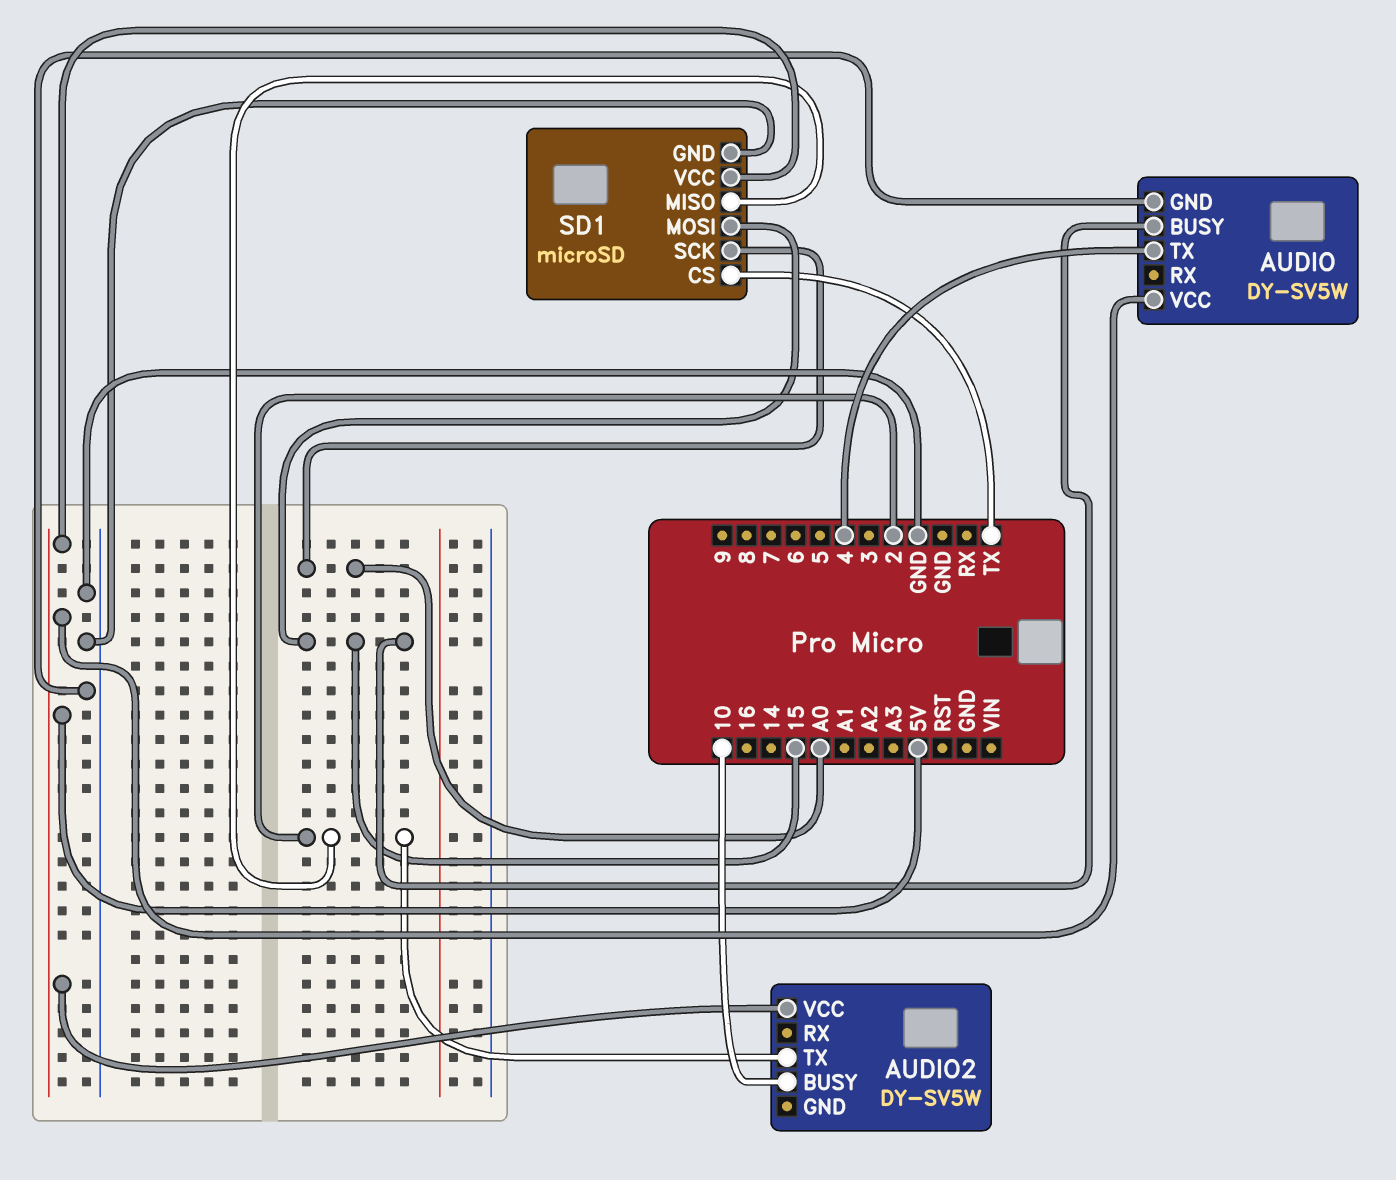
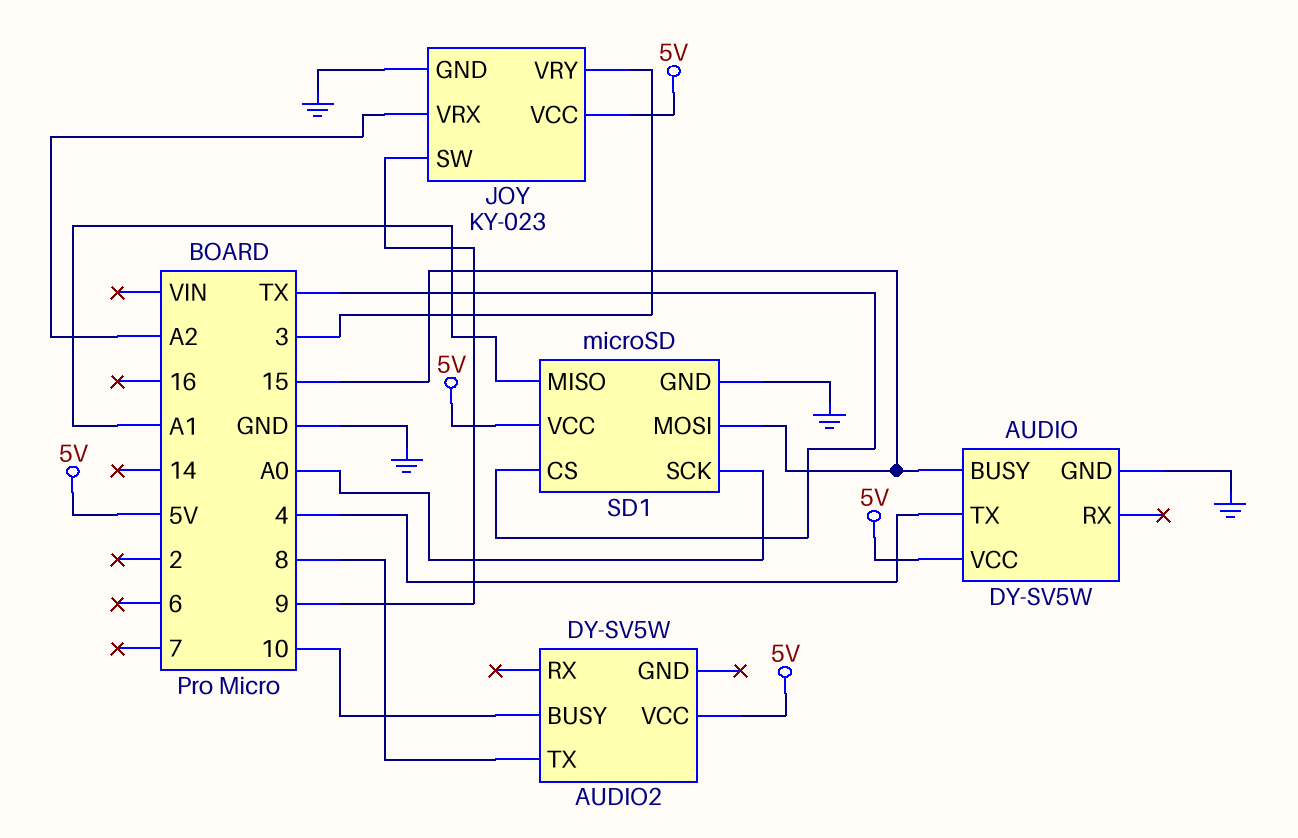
AUDIO2 pin TX: 2 -> 8
JOY: none -> KY-023
JOY pin GND: none -> GND
JOY pin SW: none -> 9
JOY pin VCC: none -> 5V
JOY pin VRX: none -> A2
JOY pin VRY: none -> 3
SD1 pin MISO: 2 -> A1

